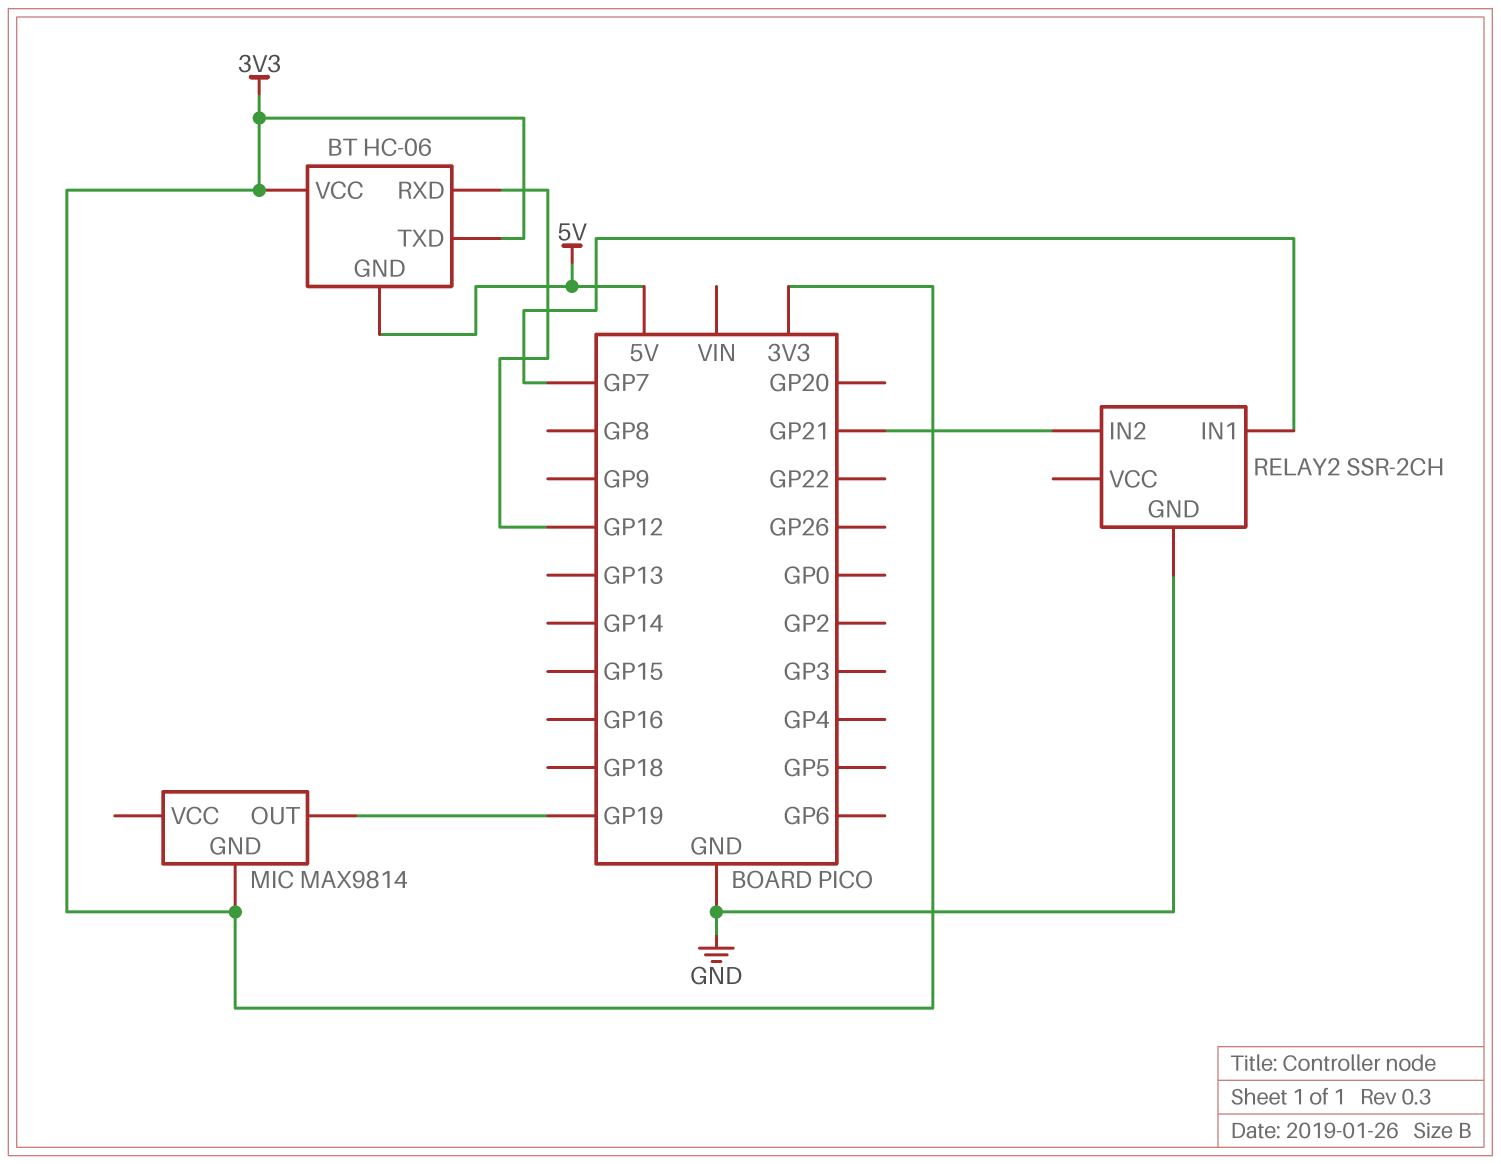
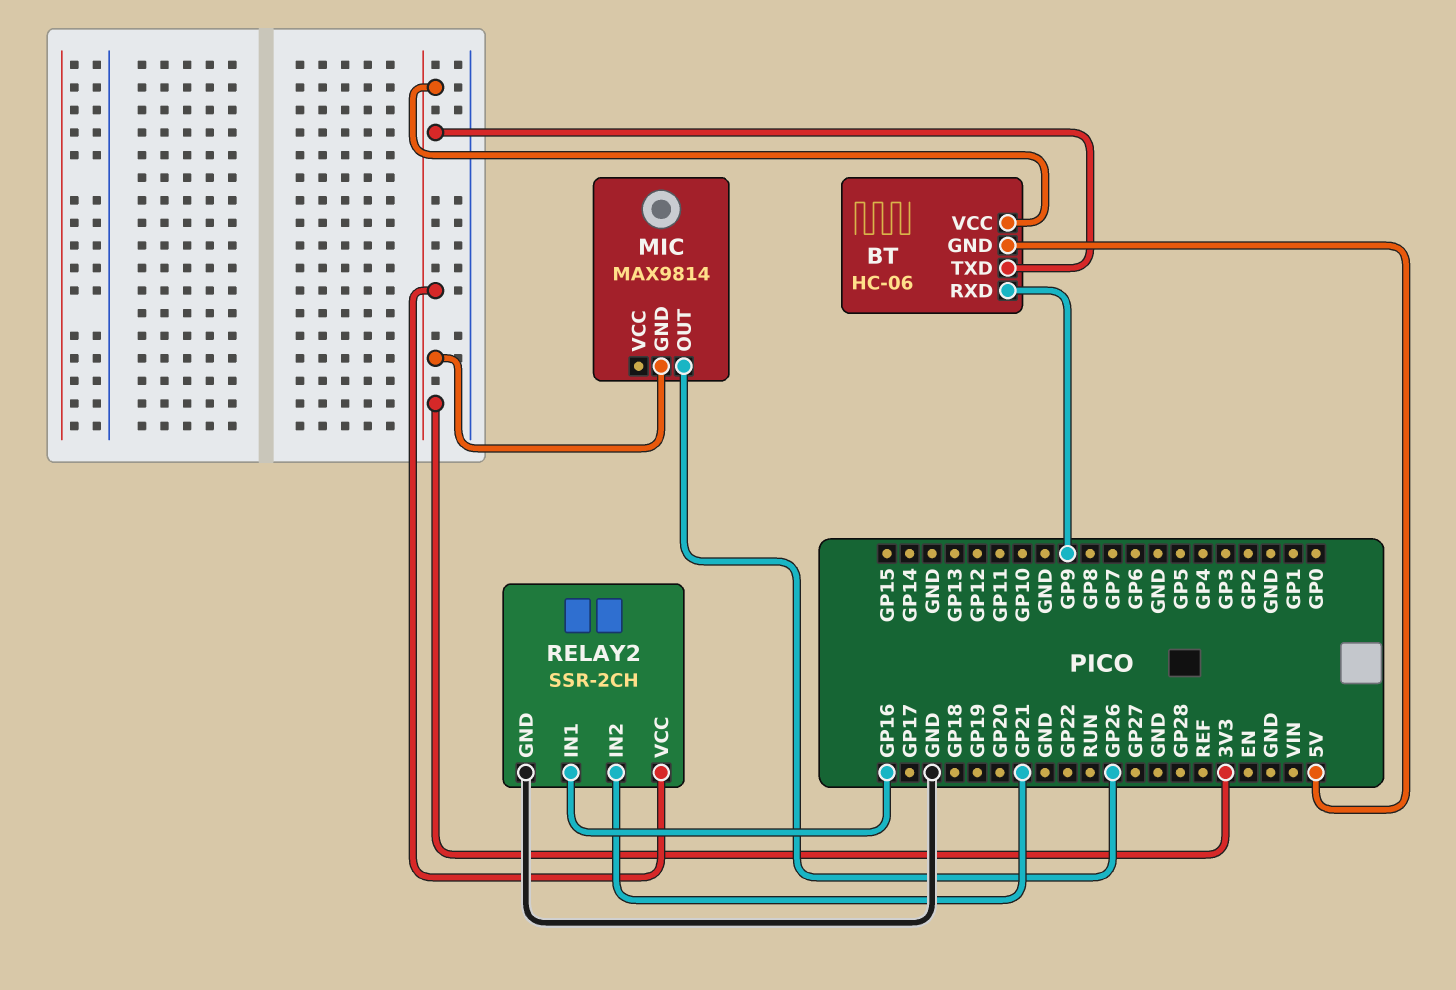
BT pin RXD: GP12 -> GP9
MIC pin OUT: GP19 -> GP26
RELAY2 pin IN1: GP7 -> GP16
RELAY2 pin VCC: none -> 3V3

